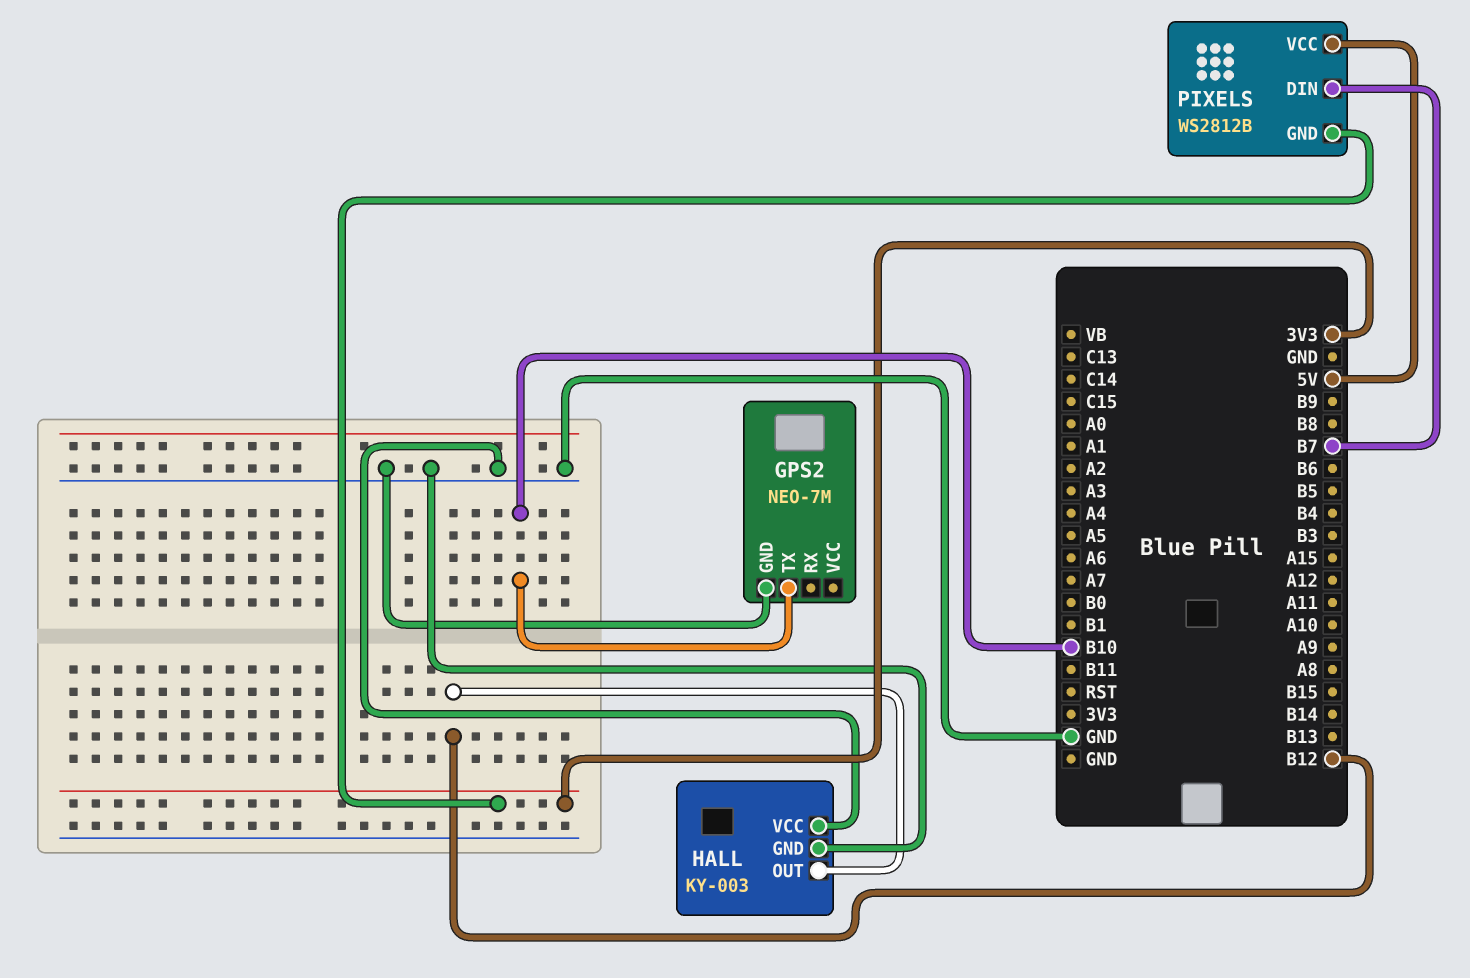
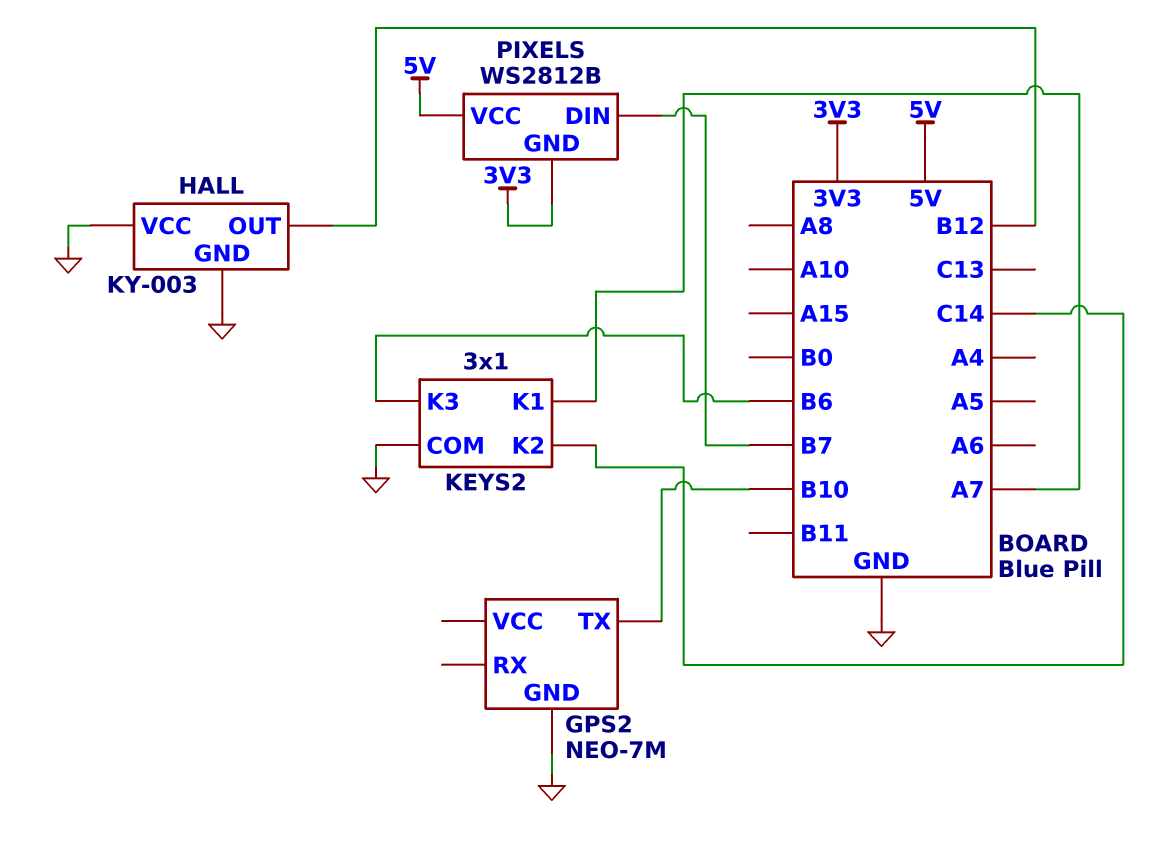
KEYS2: none -> 3x1
KEYS2 pin COM: none -> GND
KEYS2 pin K1: none -> A7
KEYS2 pin K2: none -> C14
KEYS2 pin K3: none -> B6

